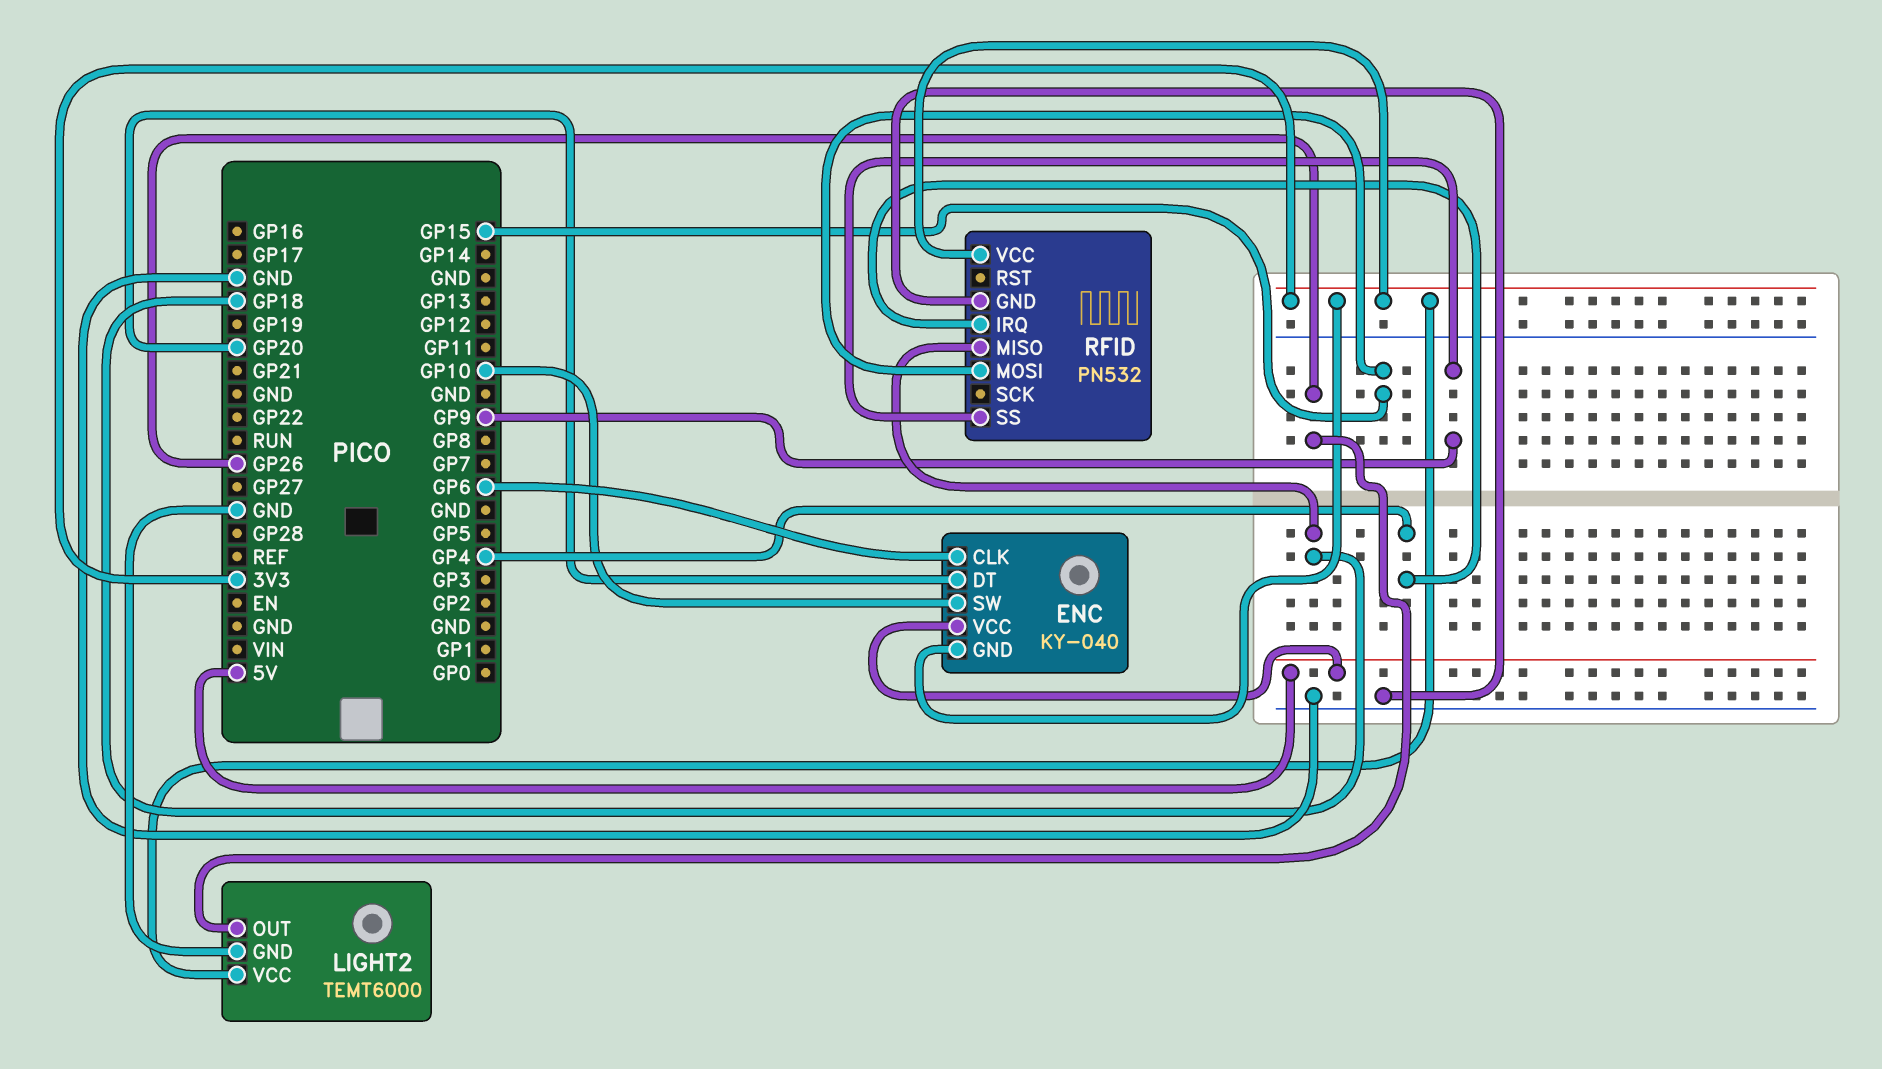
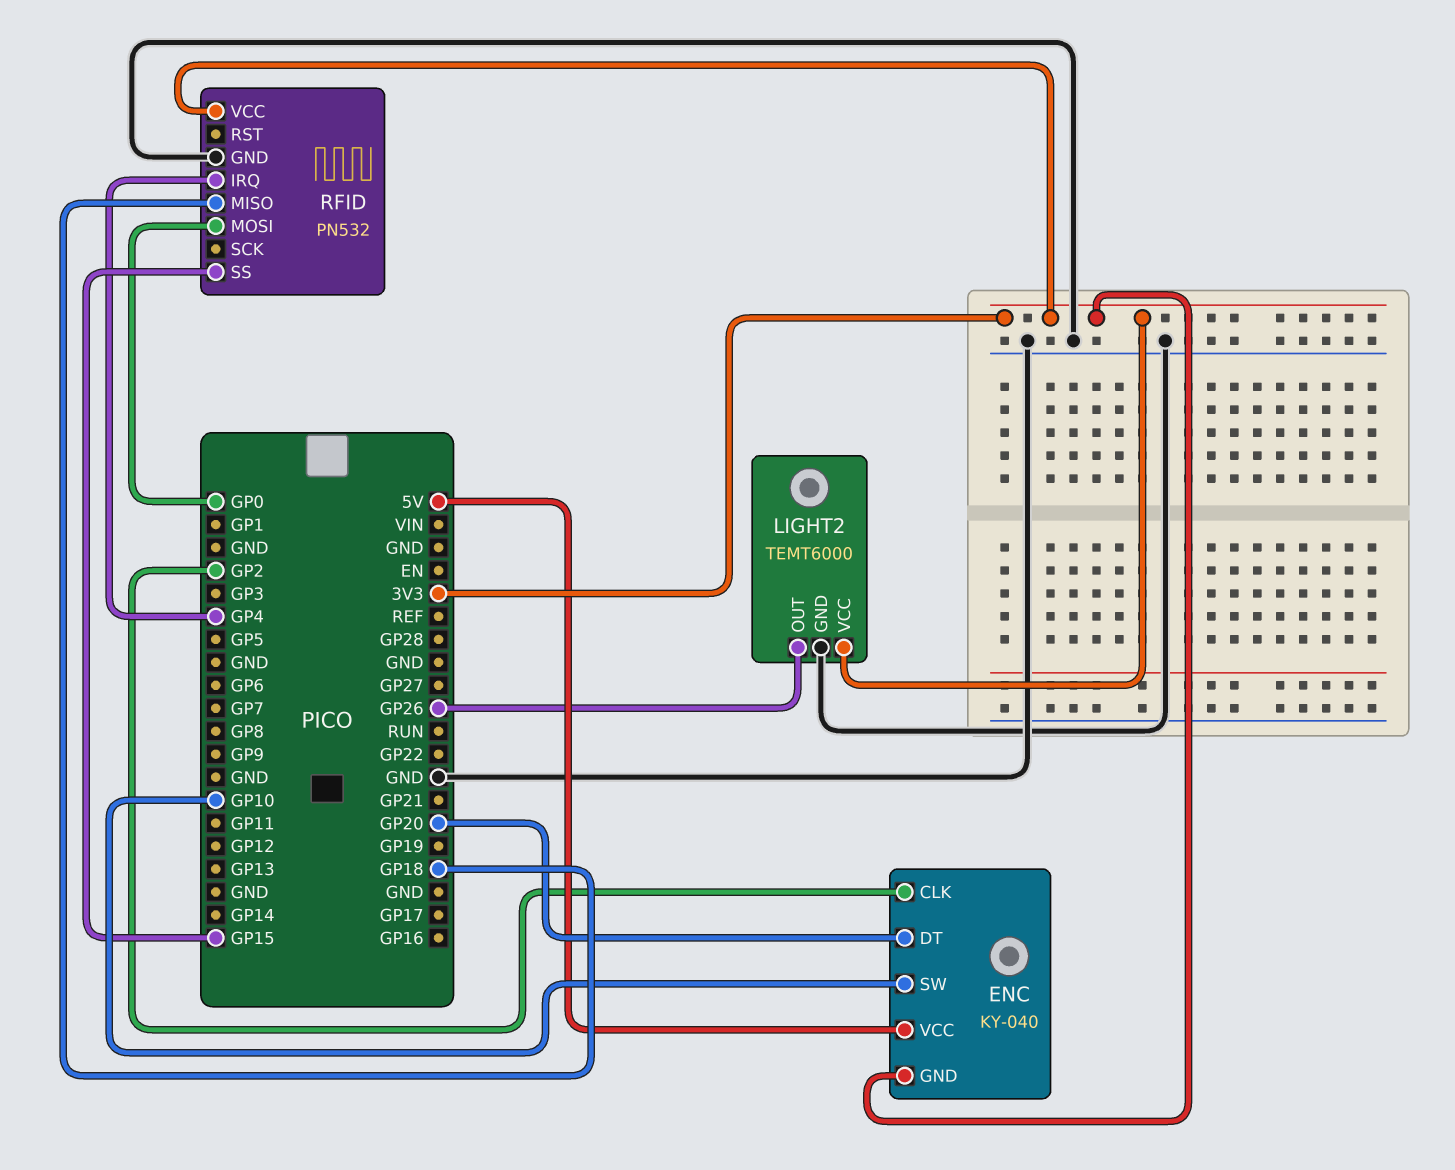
ENC pin CLK: GP6 -> GP2
RFID pin MOSI: GP15 -> GP0
RFID pin SS: GP9 -> GP15

